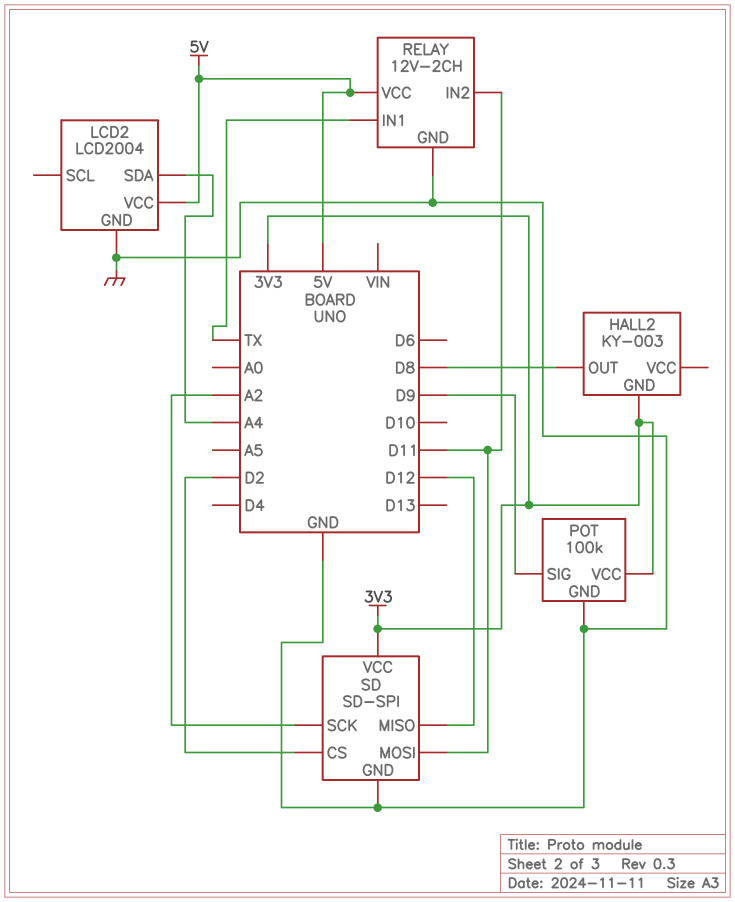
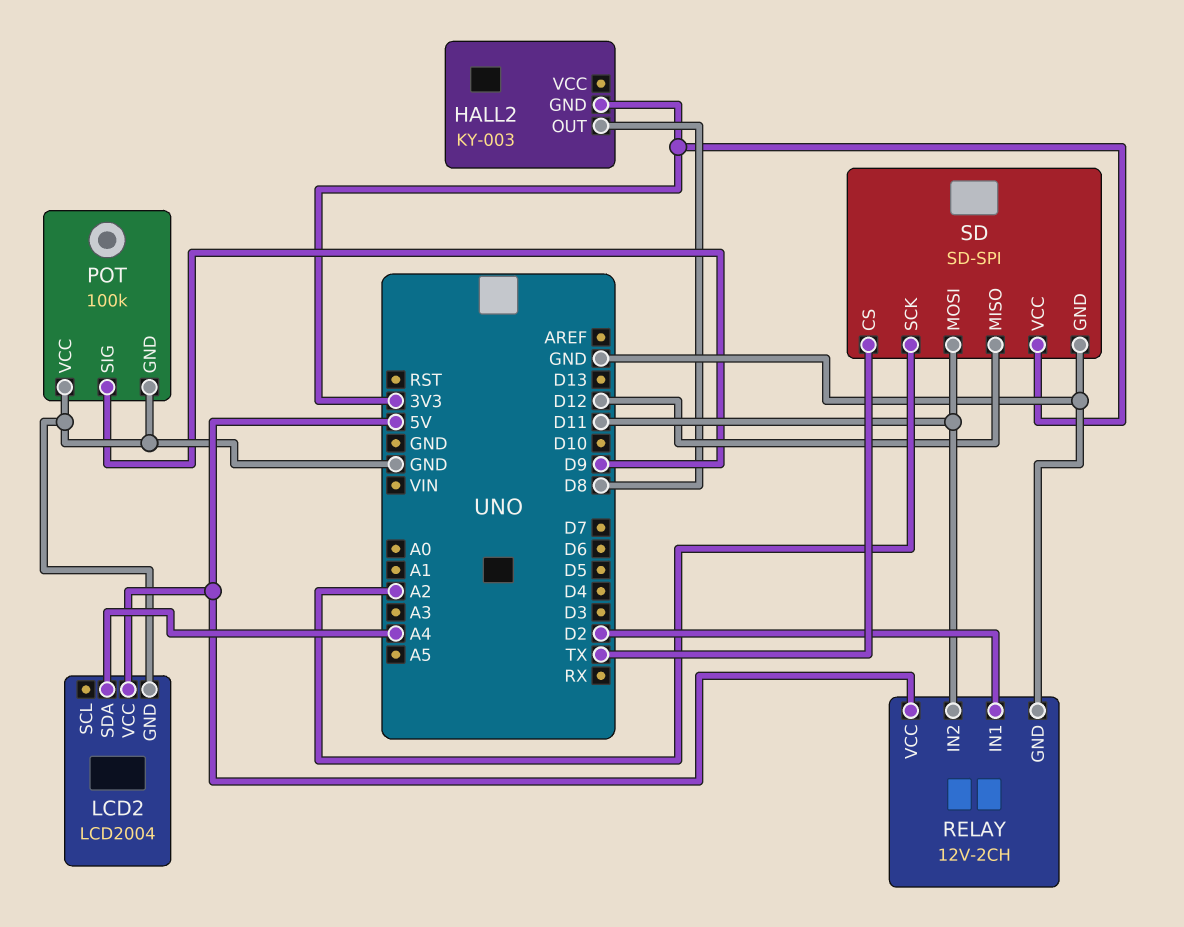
POT pin VCC: 3V3 -> GND
RELAY pin IN1: TX -> D2
SD pin CS: D2 -> TX

